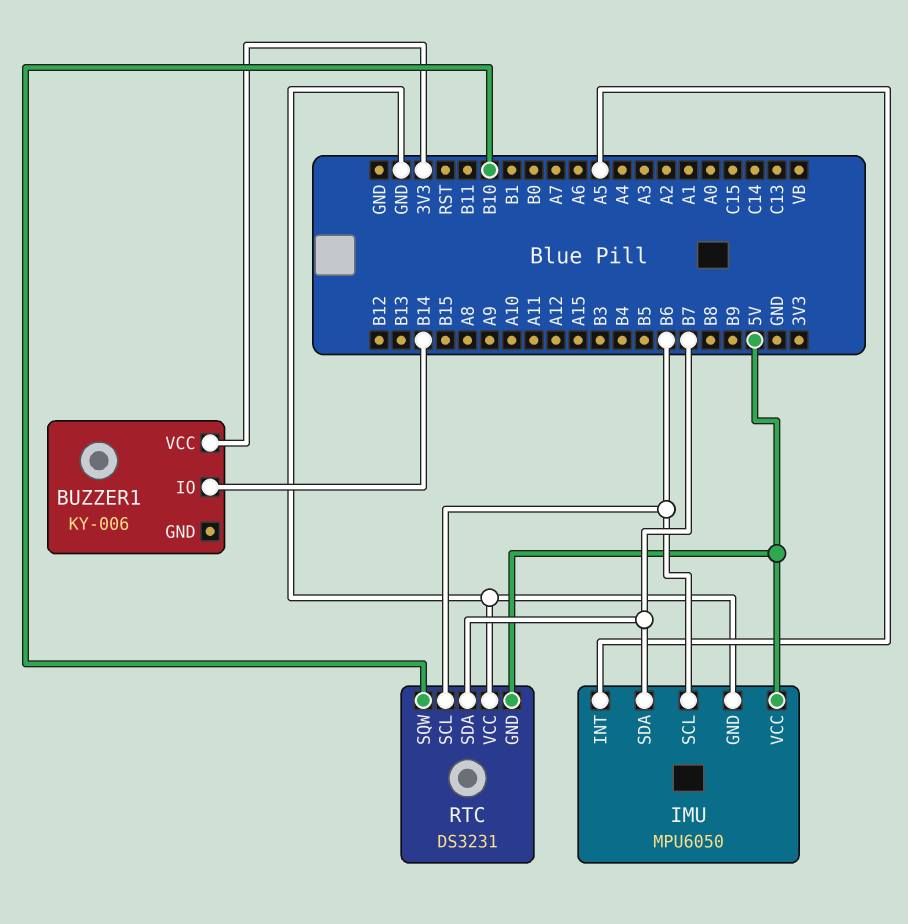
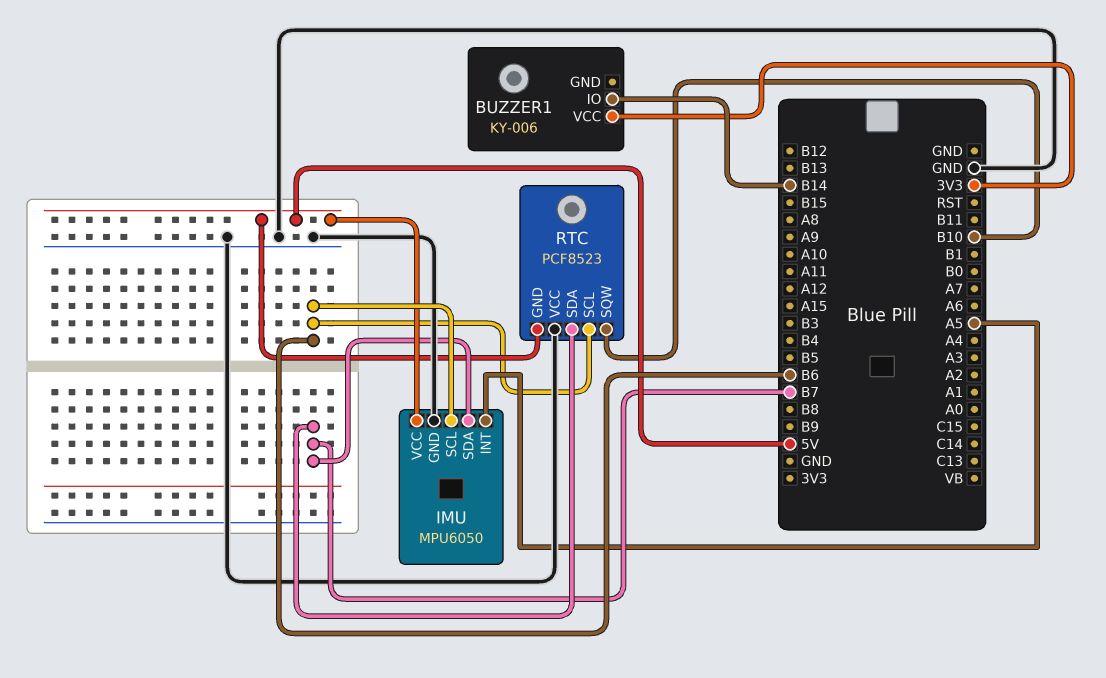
RTC: DS3231 -> PCF8523

